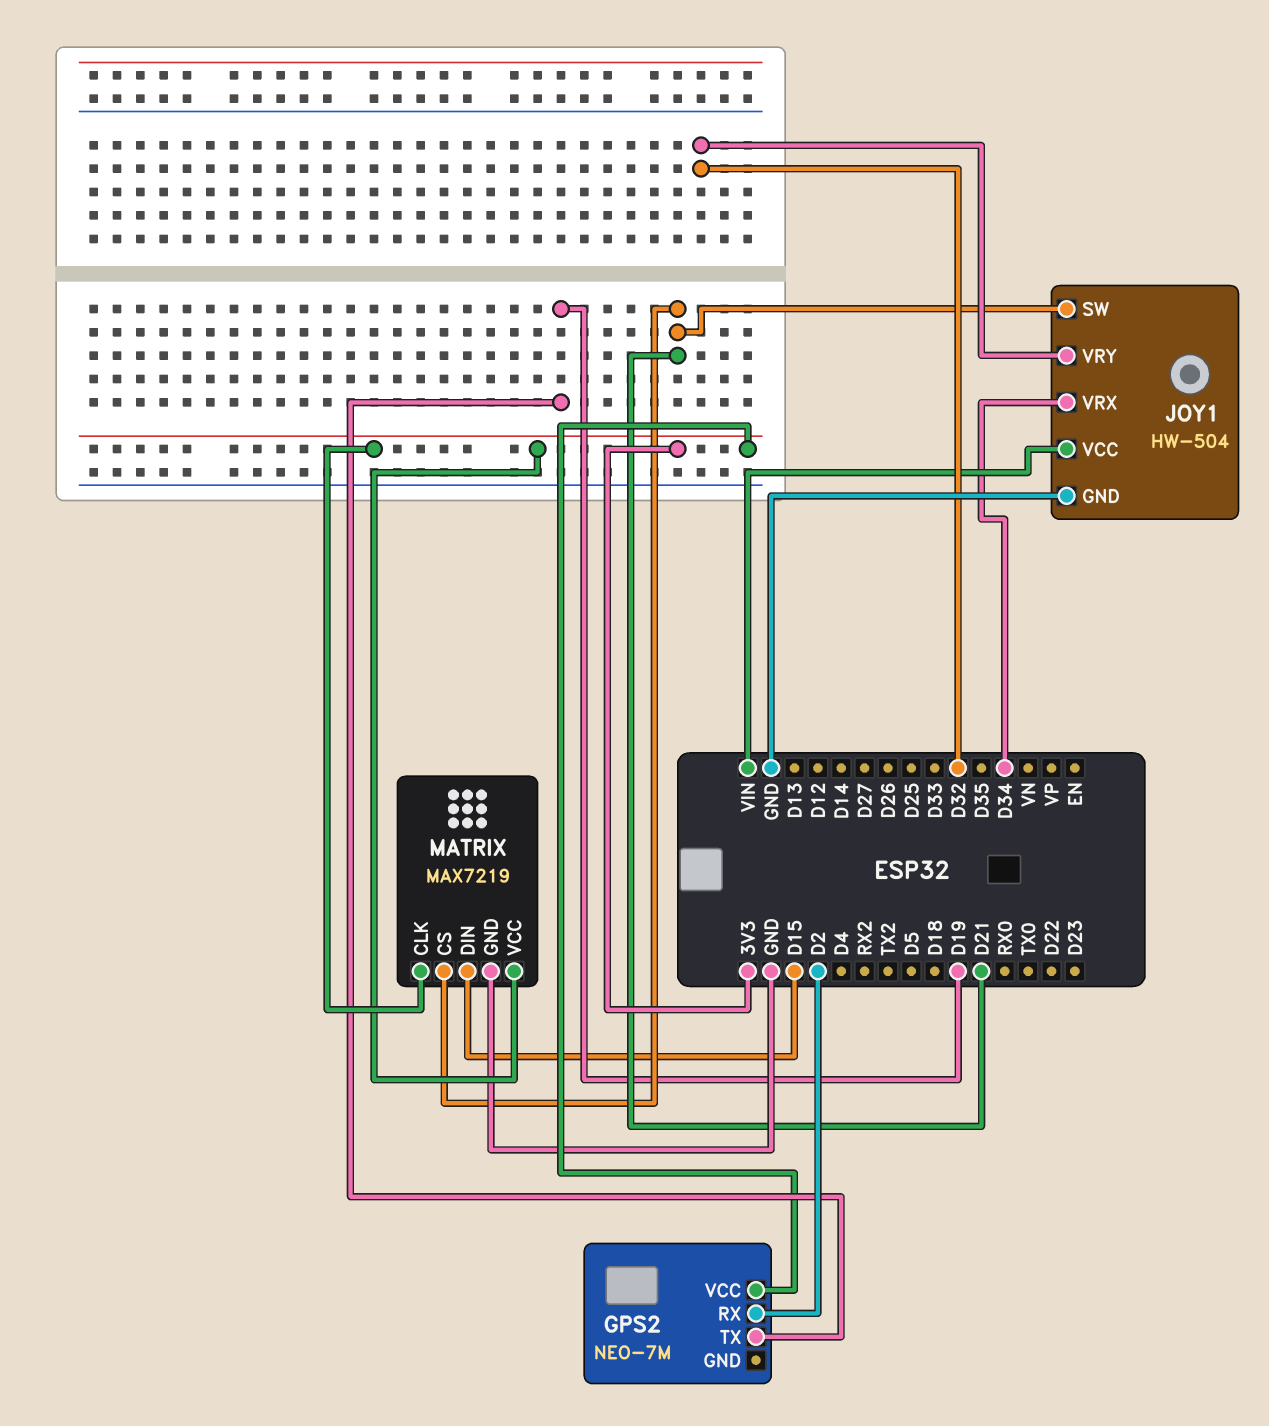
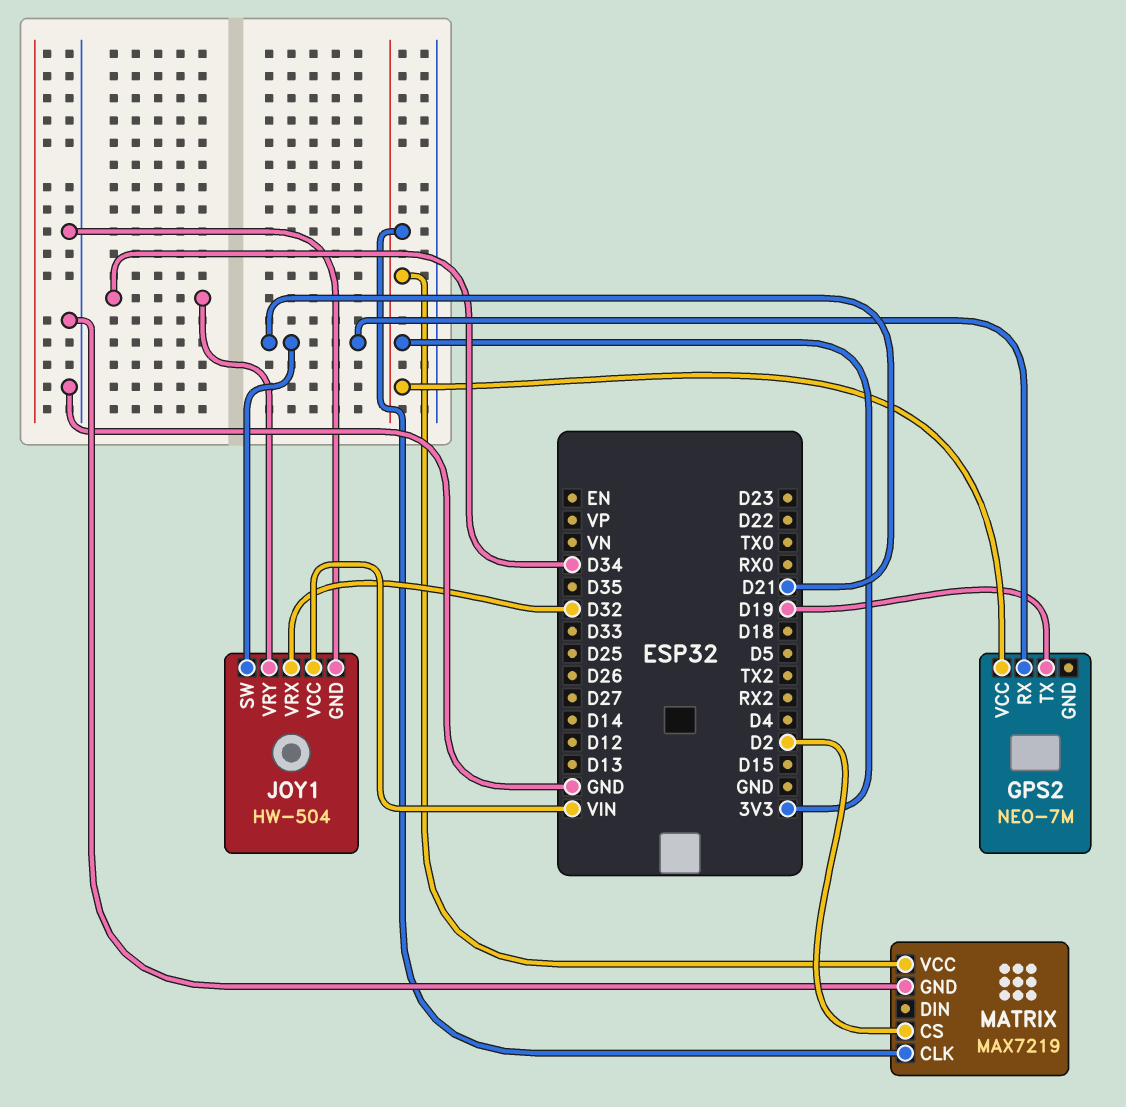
GPS2 pin RX: D2 -> D21
JOY1 pin VRX: D34 -> D32
JOY1 pin VRY: D32 -> D34
MATRIX pin CS: D21 -> D2
MATRIX pin DIN: D15 -> none

